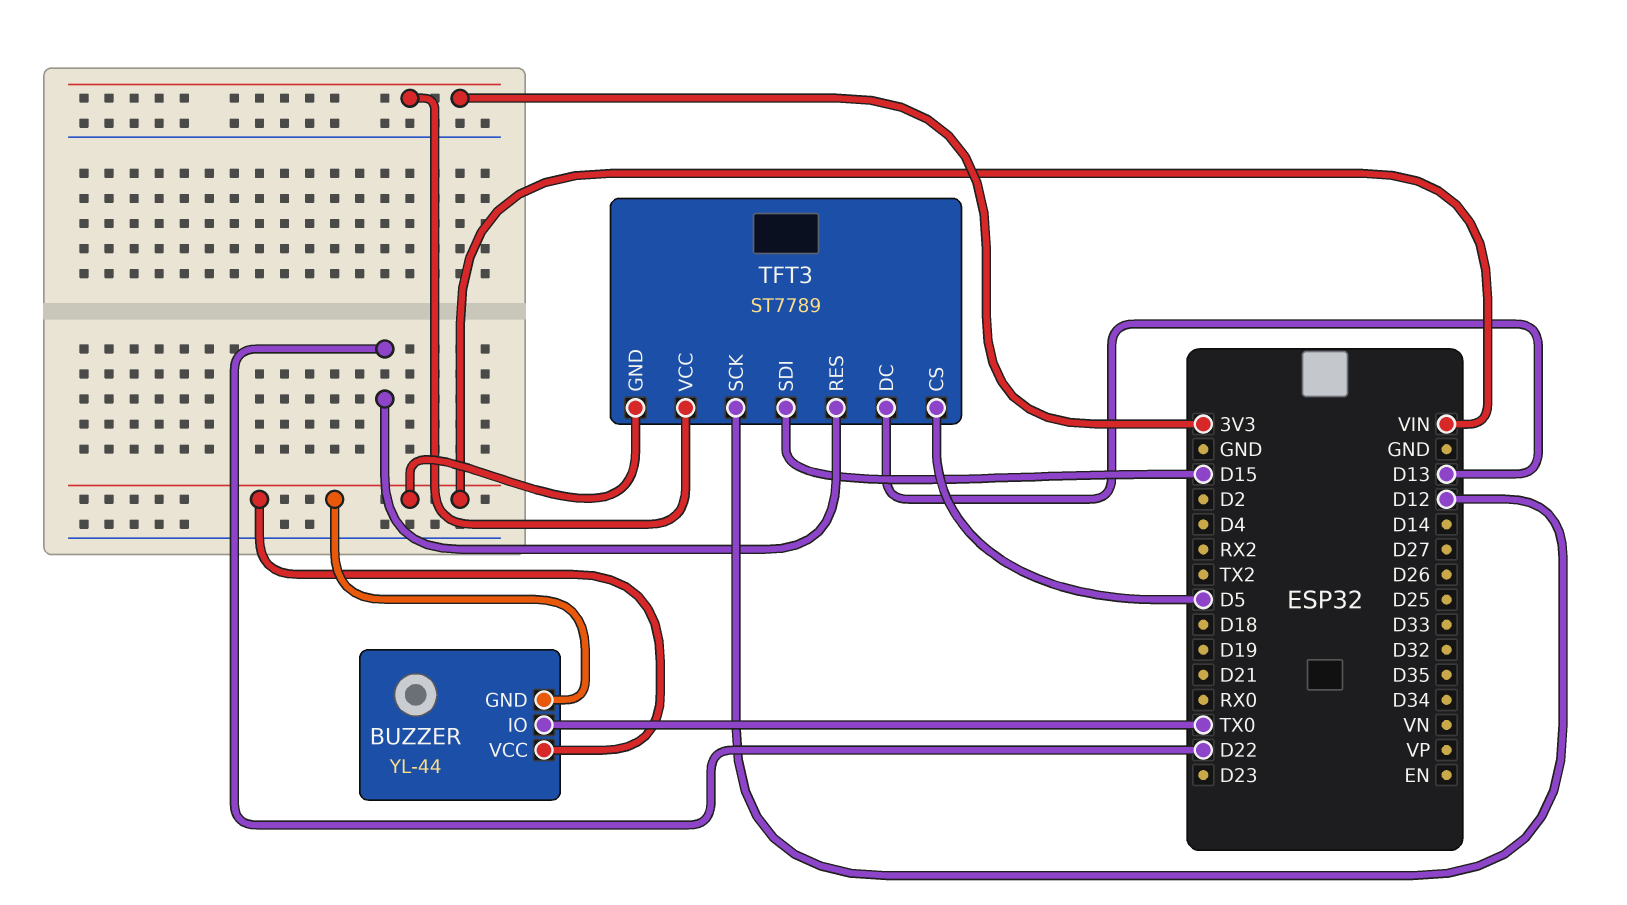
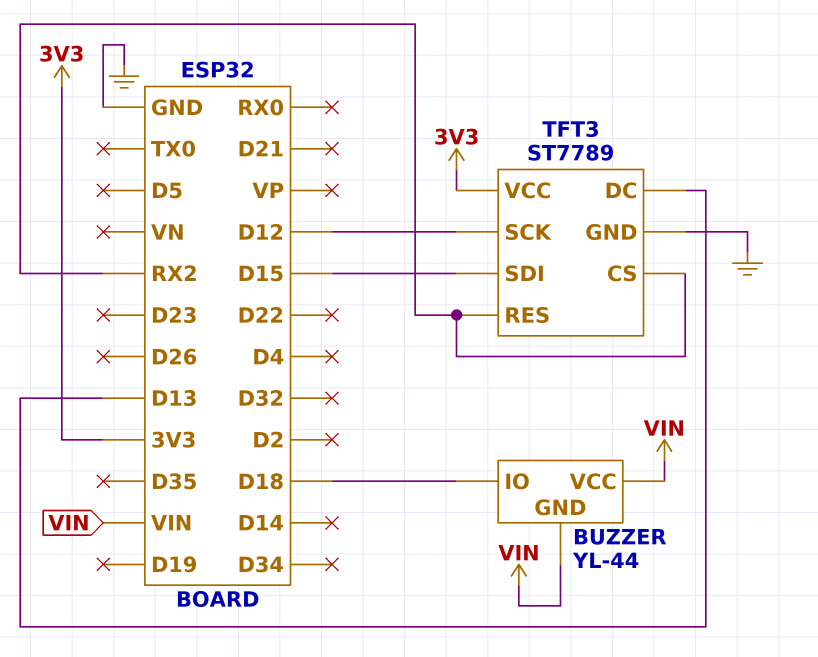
BUZZER pin IO: TX0 -> D18
TFT3 pin CS: D5 -> RX2
TFT3 pin GND: VIN -> GND
TFT3 pin RES: D22 -> RX2

